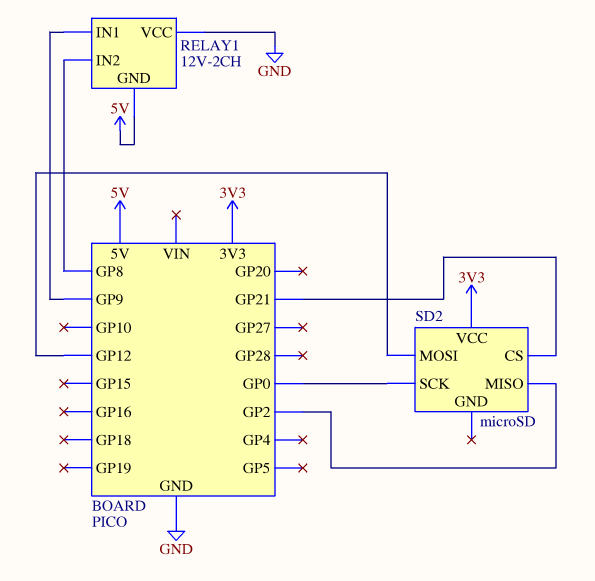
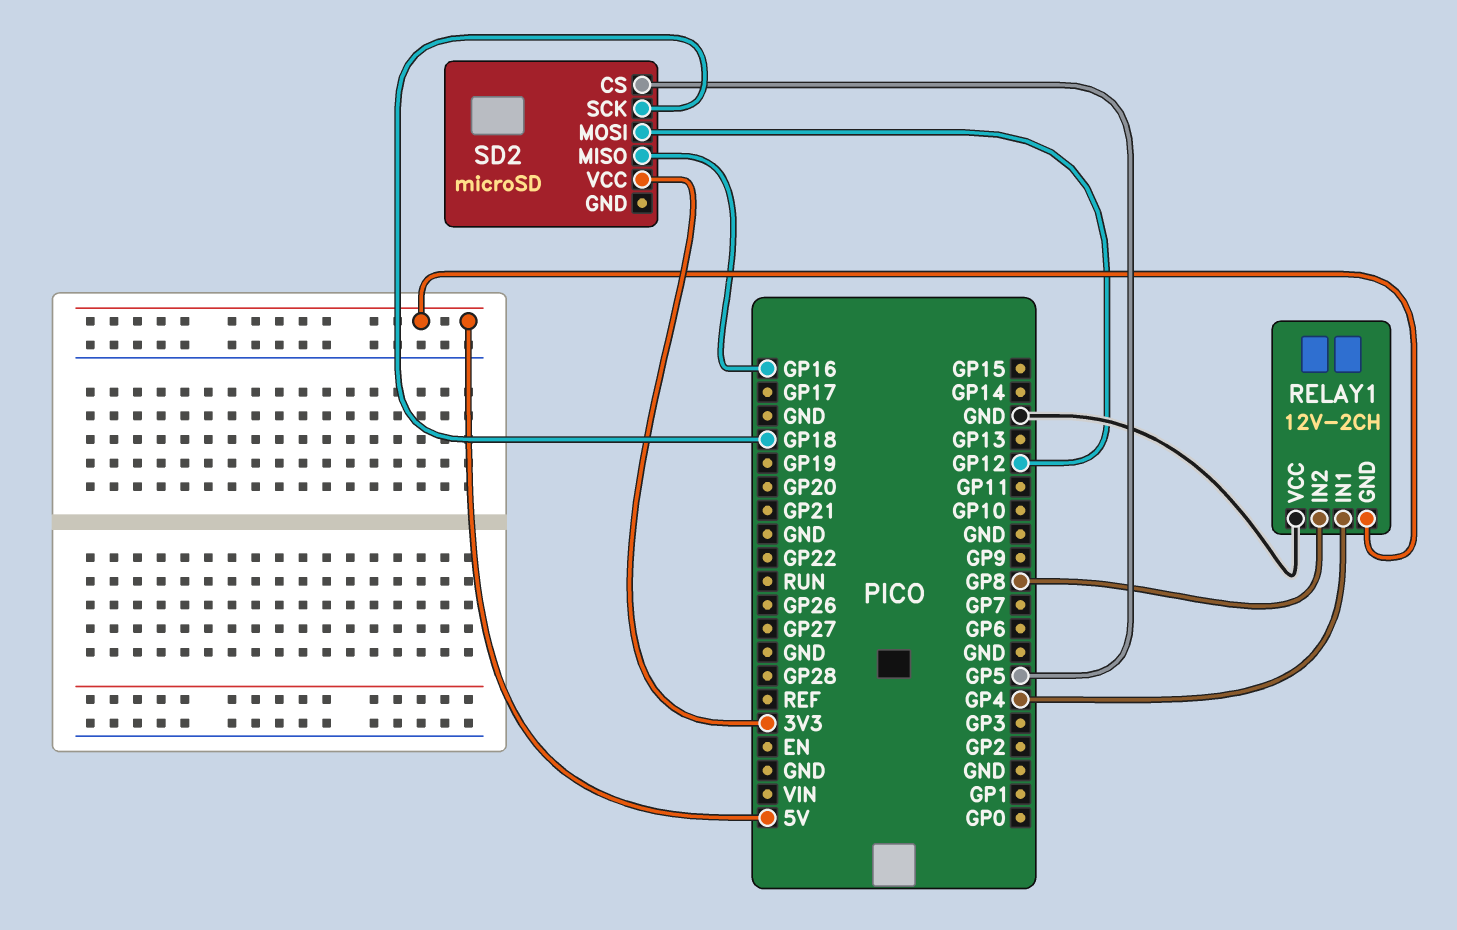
RELAY1 pin IN1: GP9 -> GP4
SD2 pin CS: GP21 -> GP5
SD2 pin MISO: GP2 -> GP16
SD2 pin SCK: GP0 -> GP18

